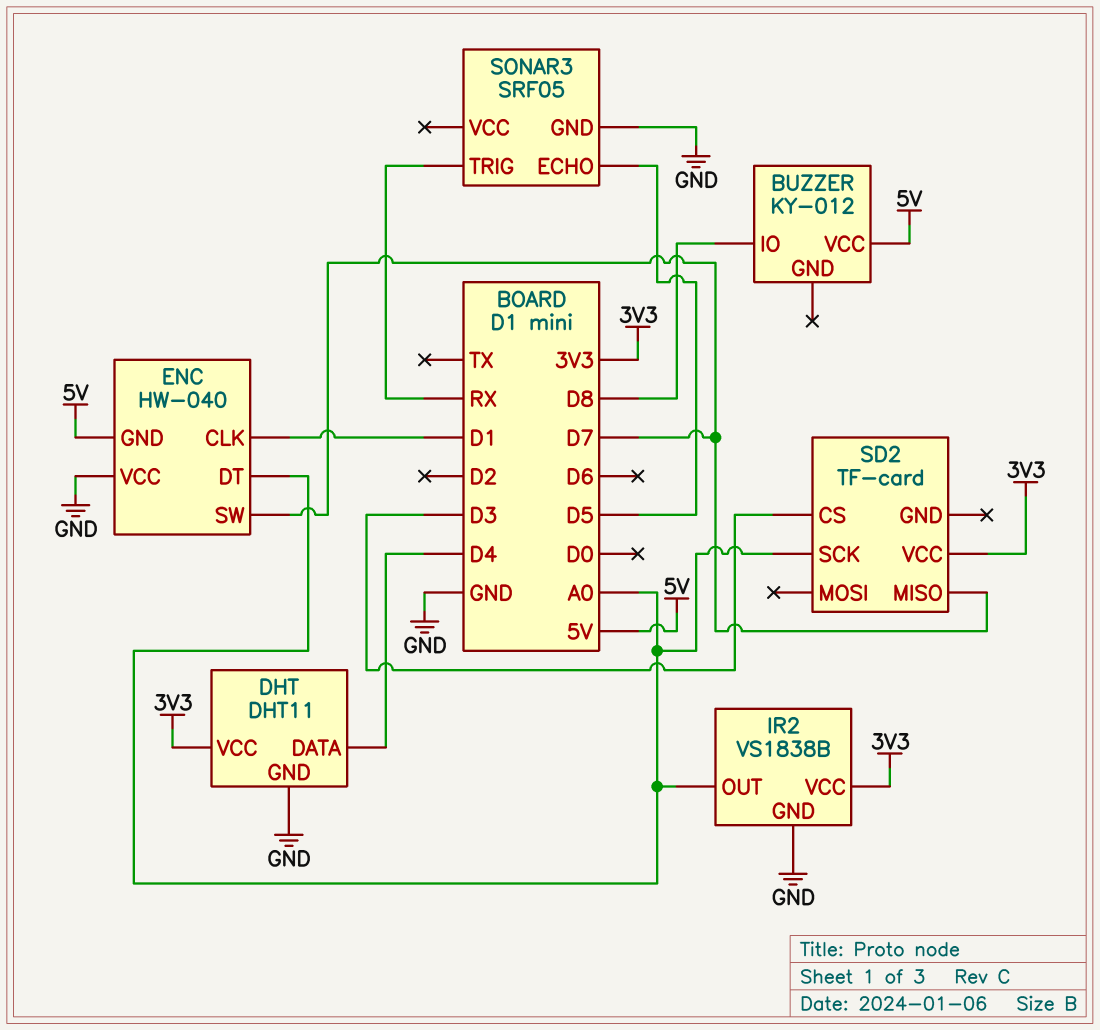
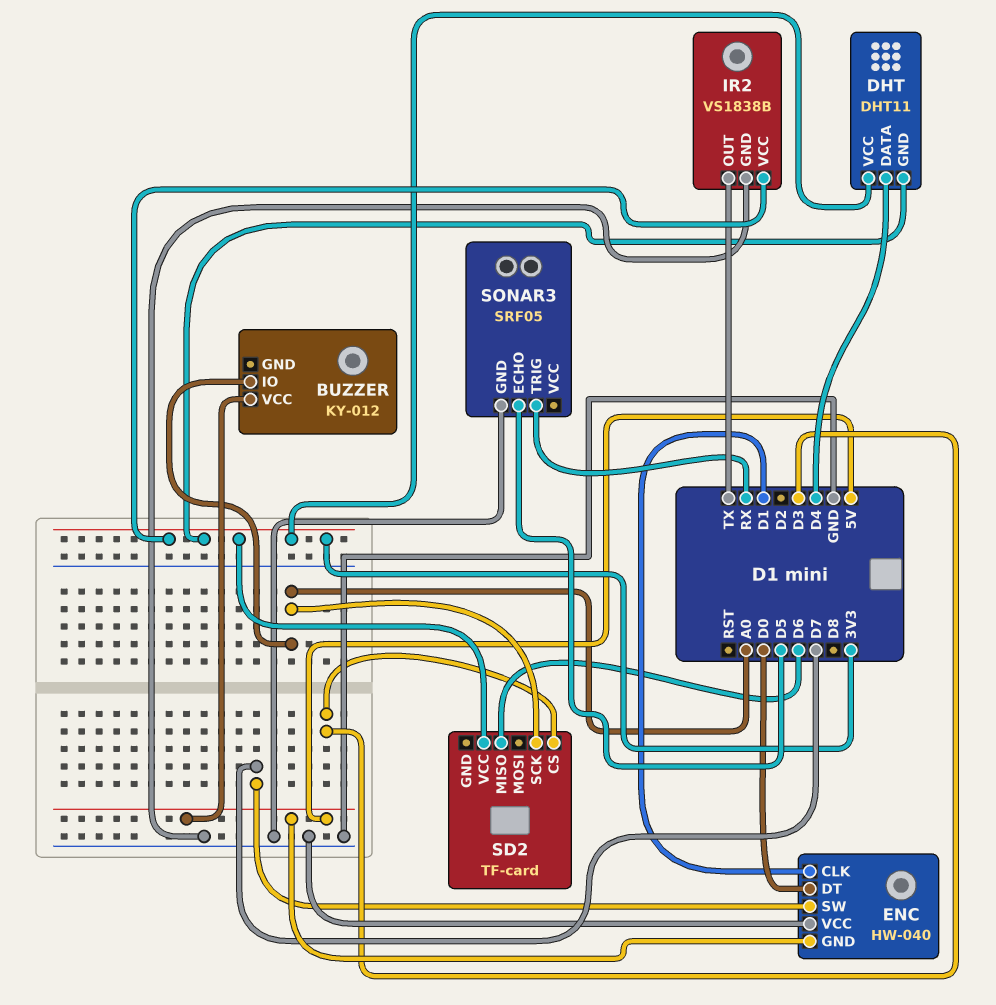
BUZZER pin IO: D8 -> A0
DHT pin GND: GND -> 3V3
ENC pin DT: A0 -> D0
IR2 pin OUT: A0 -> TX
SD2 pin MISO: D7 -> D6

